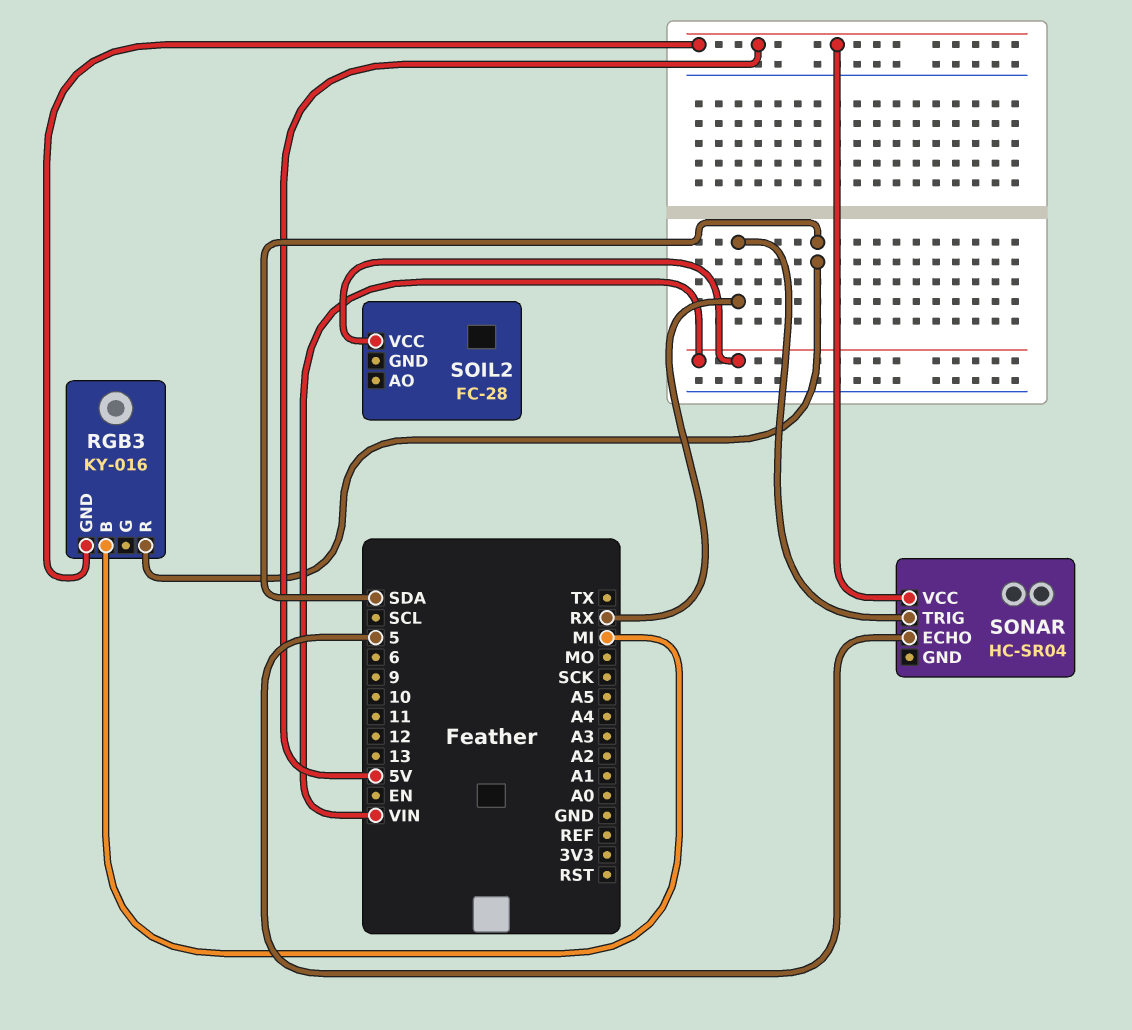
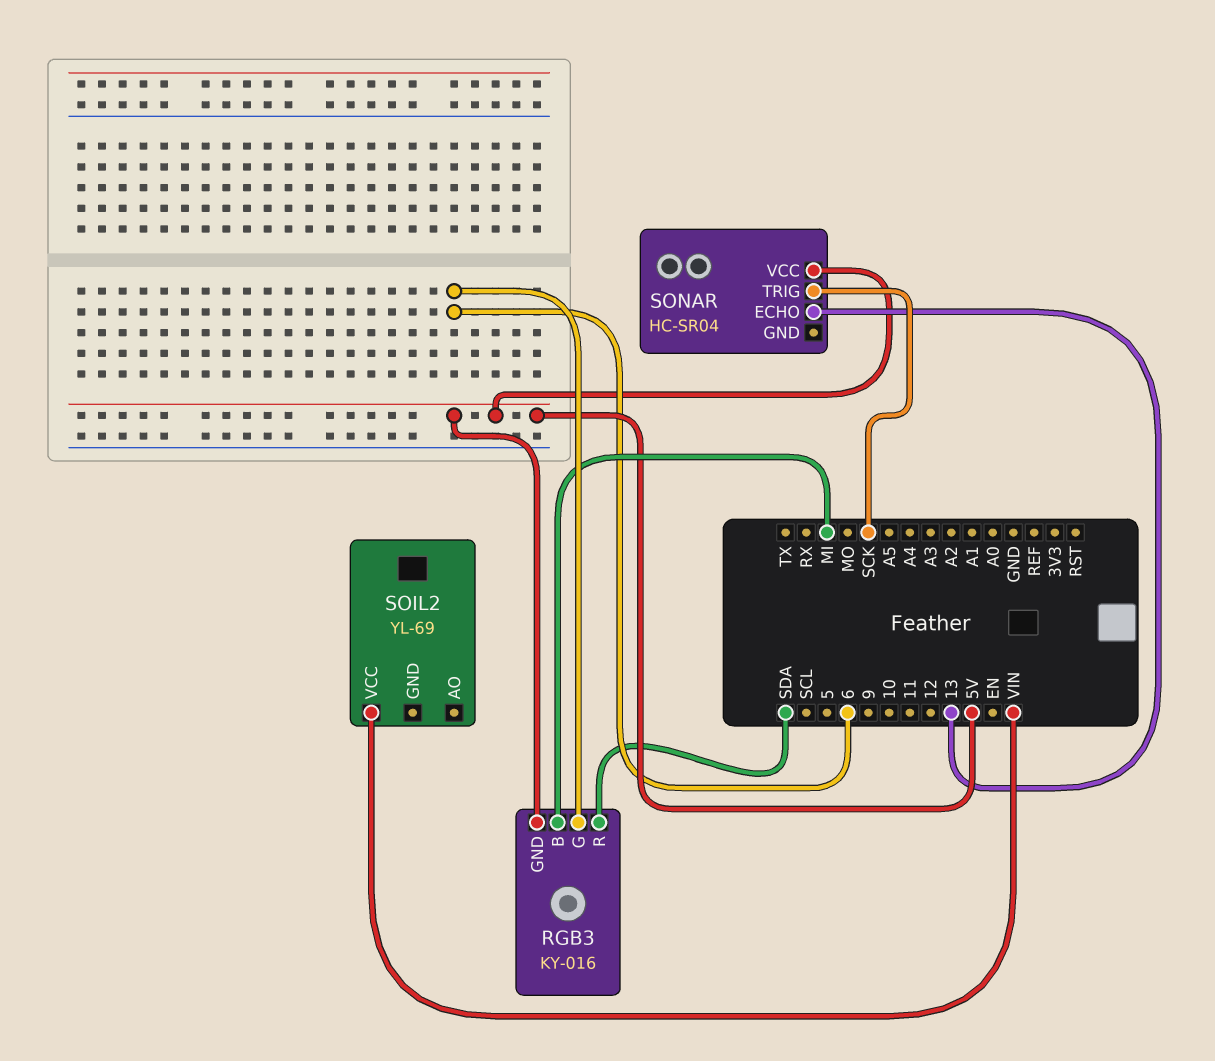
RGB3 pin G: none -> 6
SOIL2: FC-28 -> YL-69
SONAR pin ECHO: 5 -> 13
SONAR pin TRIG: RX -> SCK

